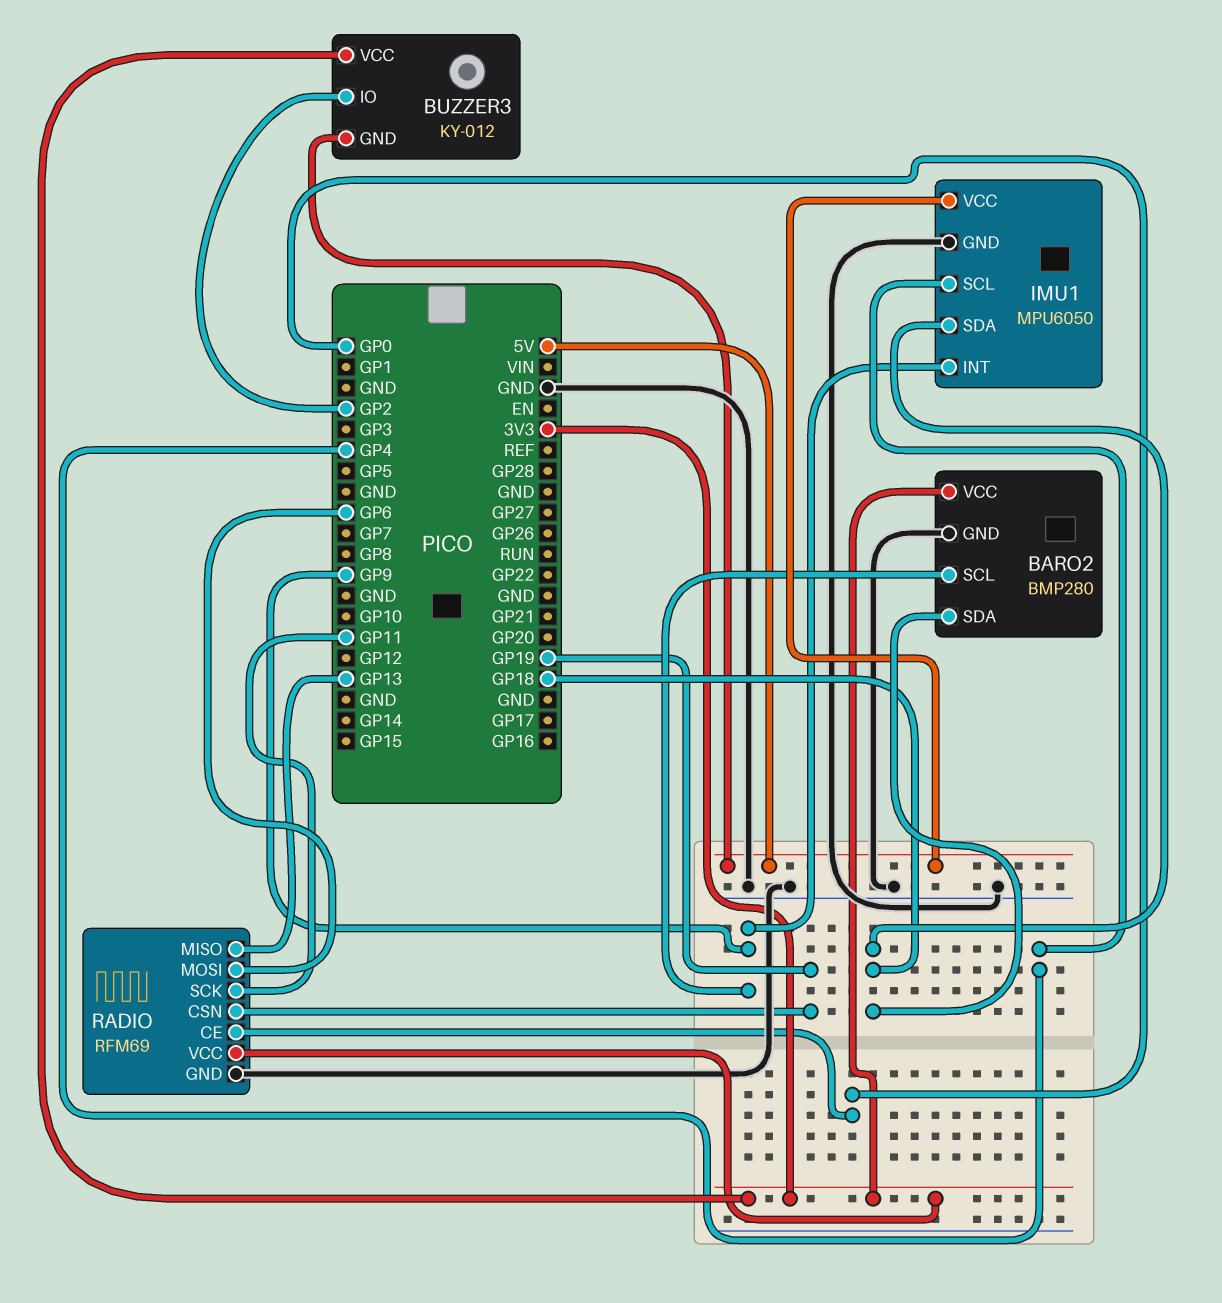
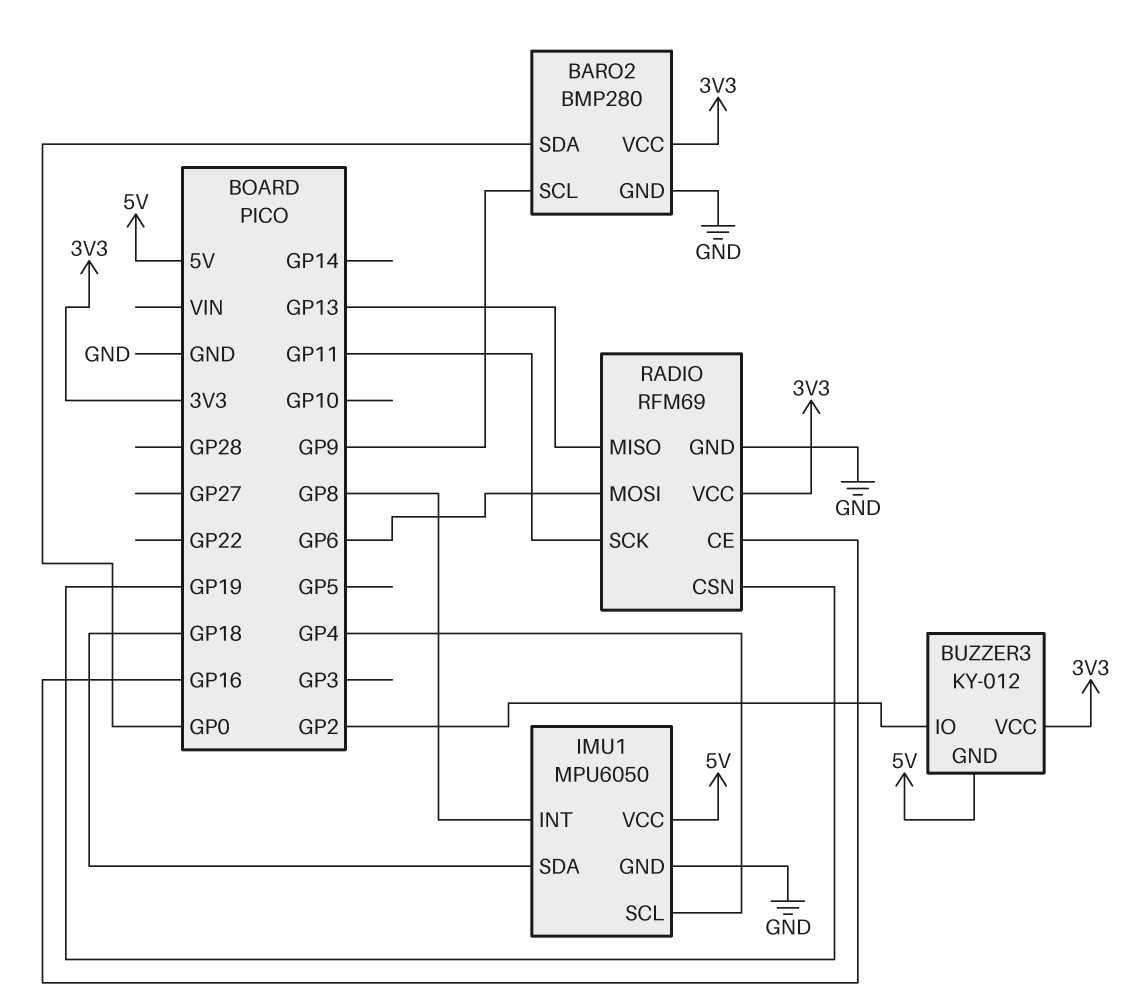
BARO2 pin SDA: GP18 -> GP0
IMU1 pin INT: GP9 -> GP8
RADIO pin CE: GP0 -> GP16

